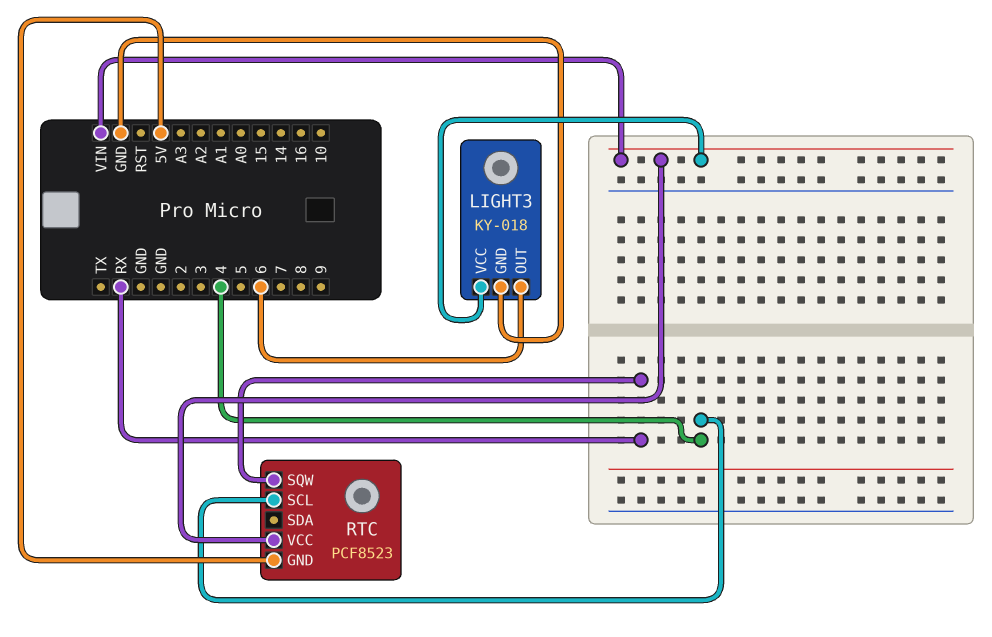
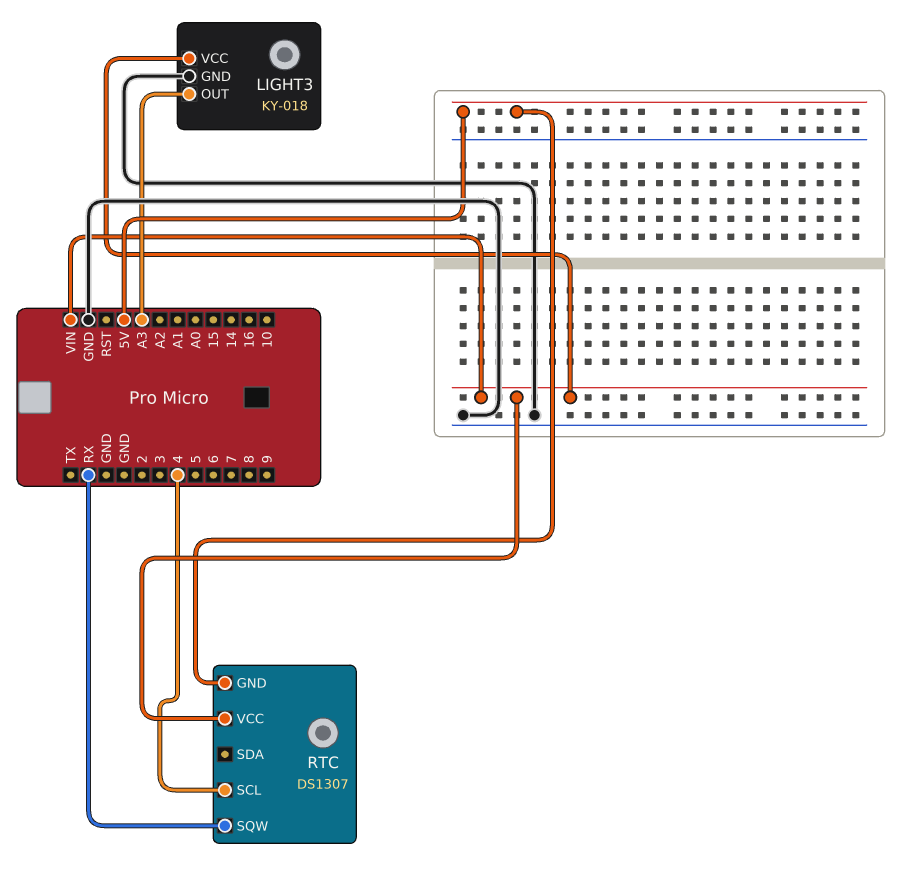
LIGHT3 pin OUT: 6 -> A3
RTC: PCF8523 -> DS1307

